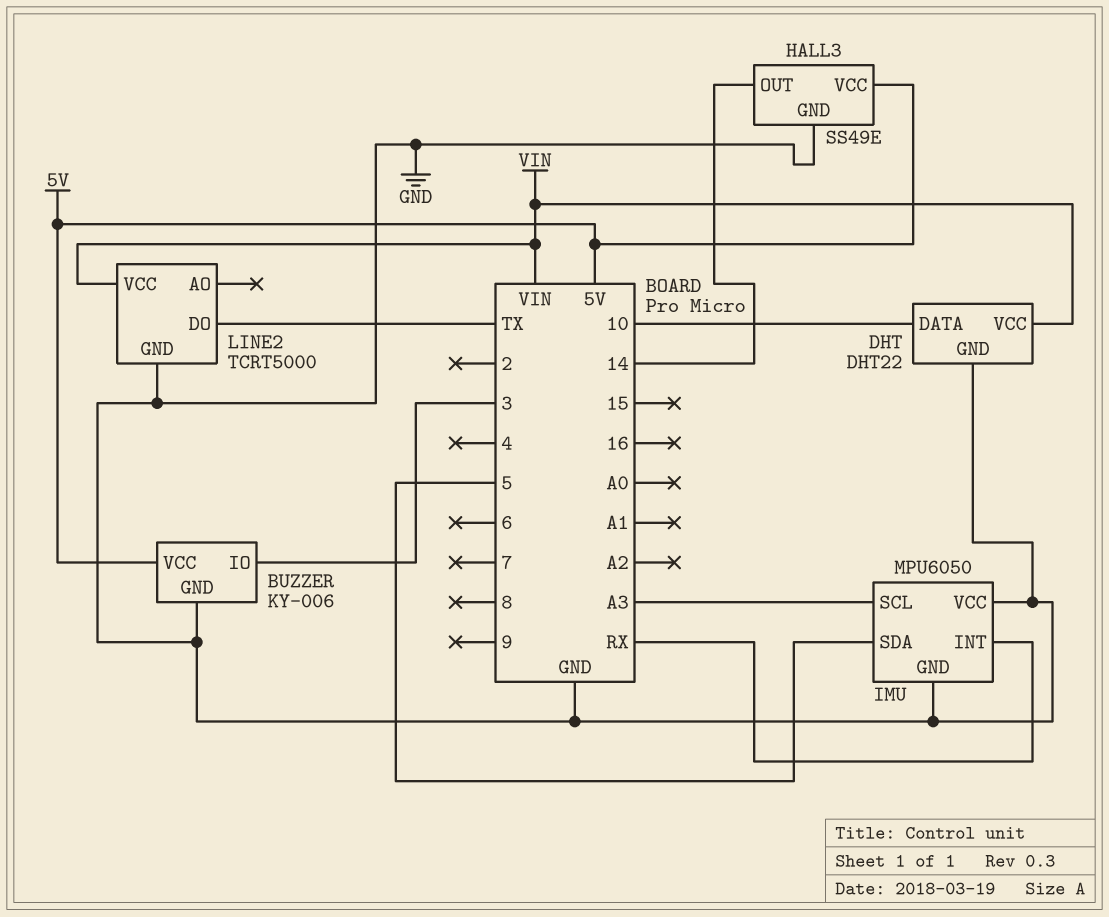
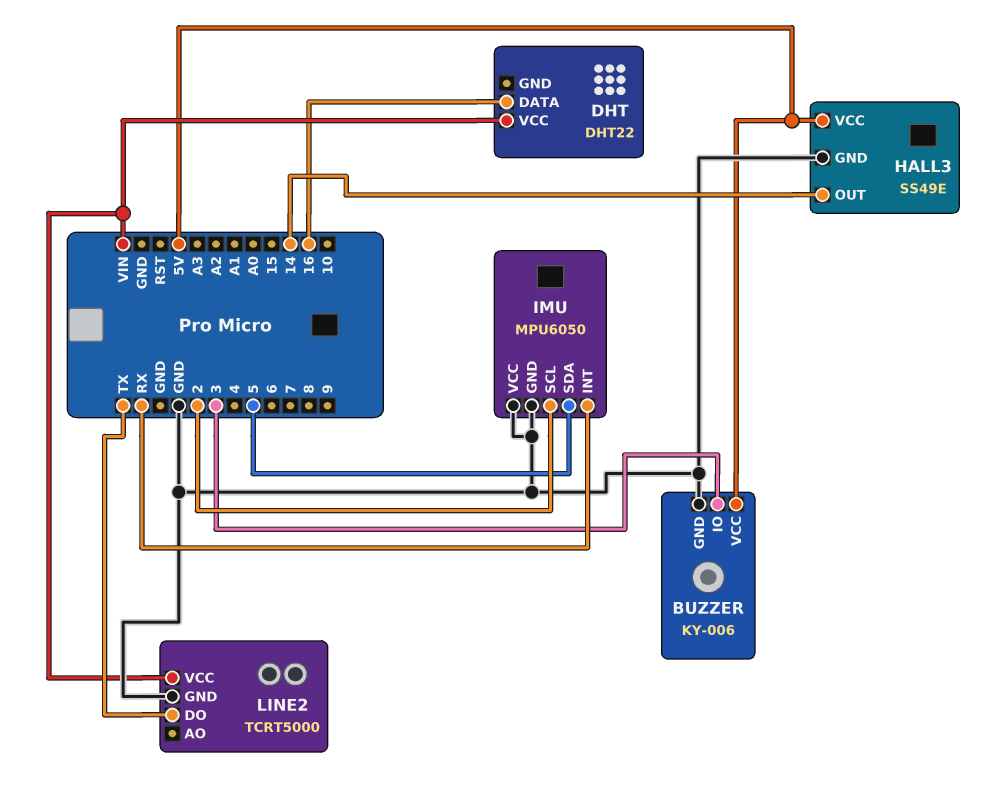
DHT pin DATA: 10 -> 16
DHT pin GND: GND -> none
IMU pin SCL: A3 -> 2

